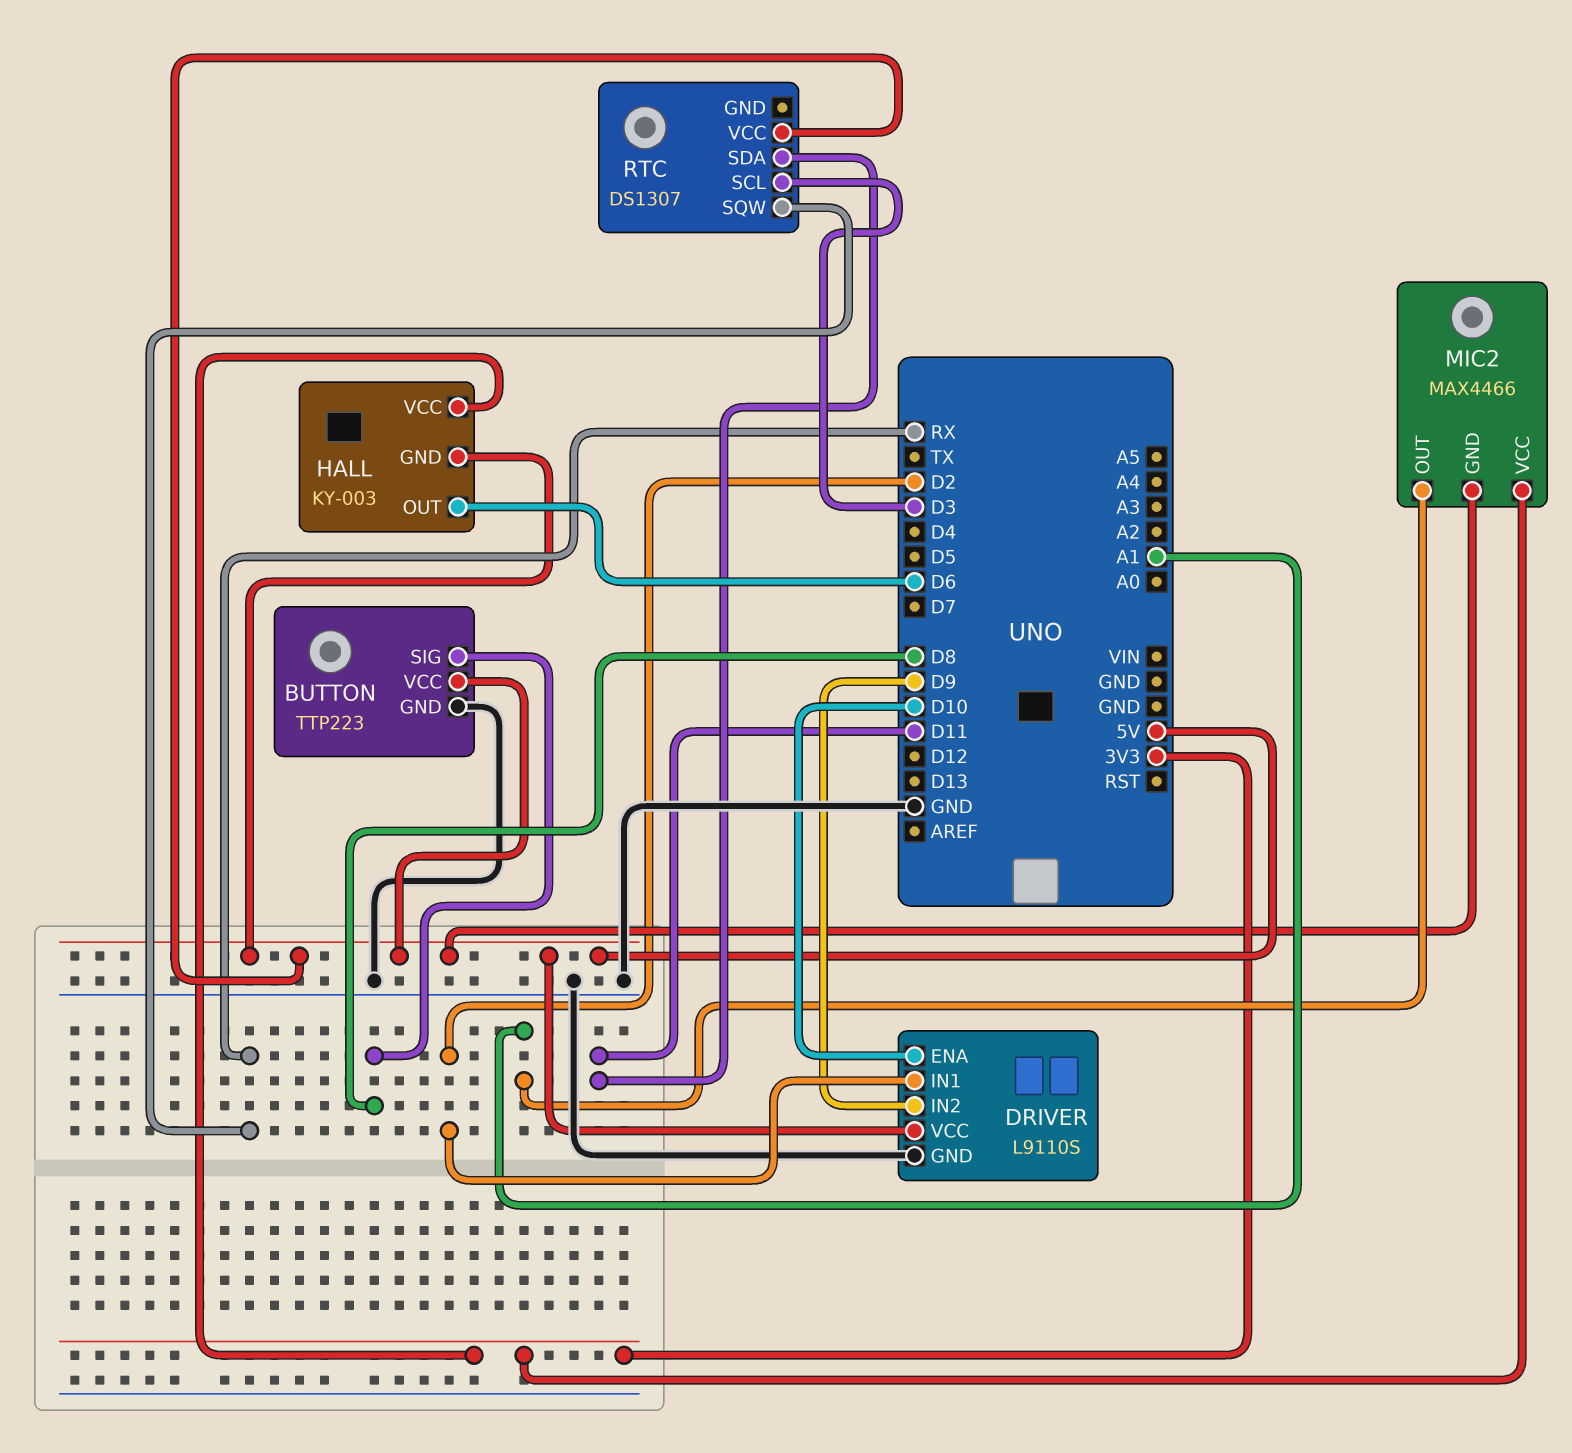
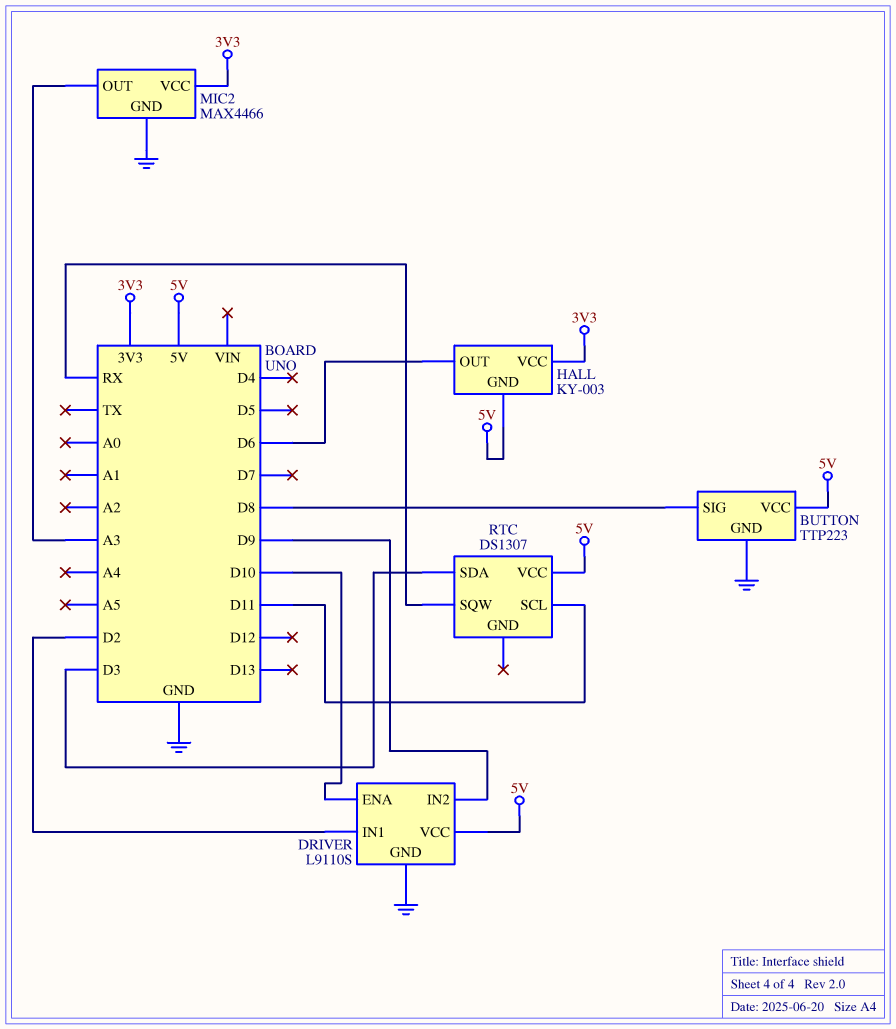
MIC2 pin GND: 5V -> GND
MIC2 pin OUT: A1 -> A3
RTC pin SCL: D3 -> D11
RTC pin SDA: D11 -> D3

